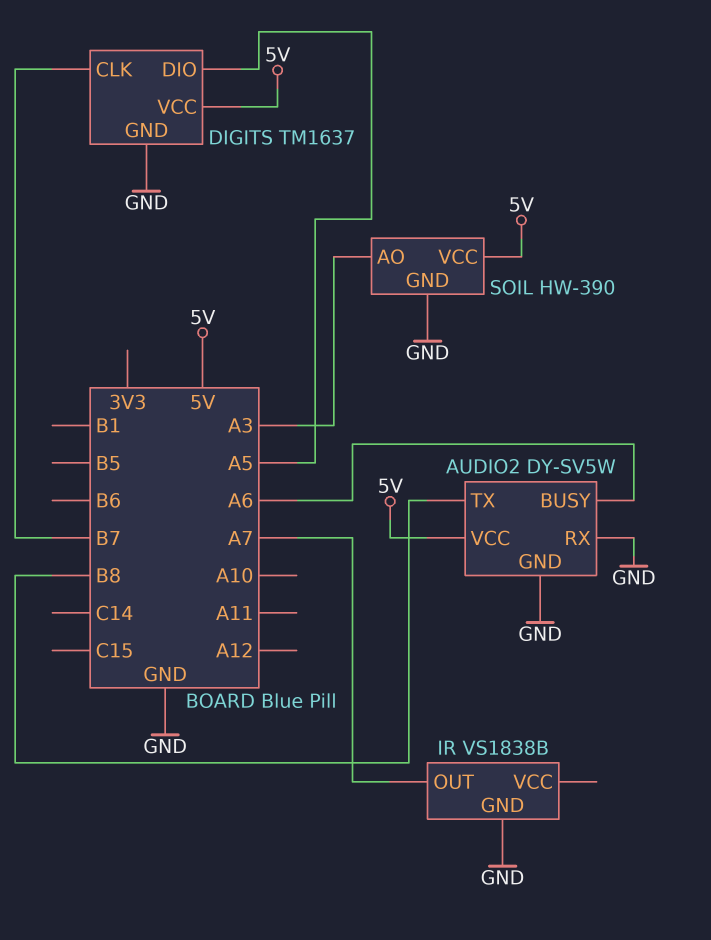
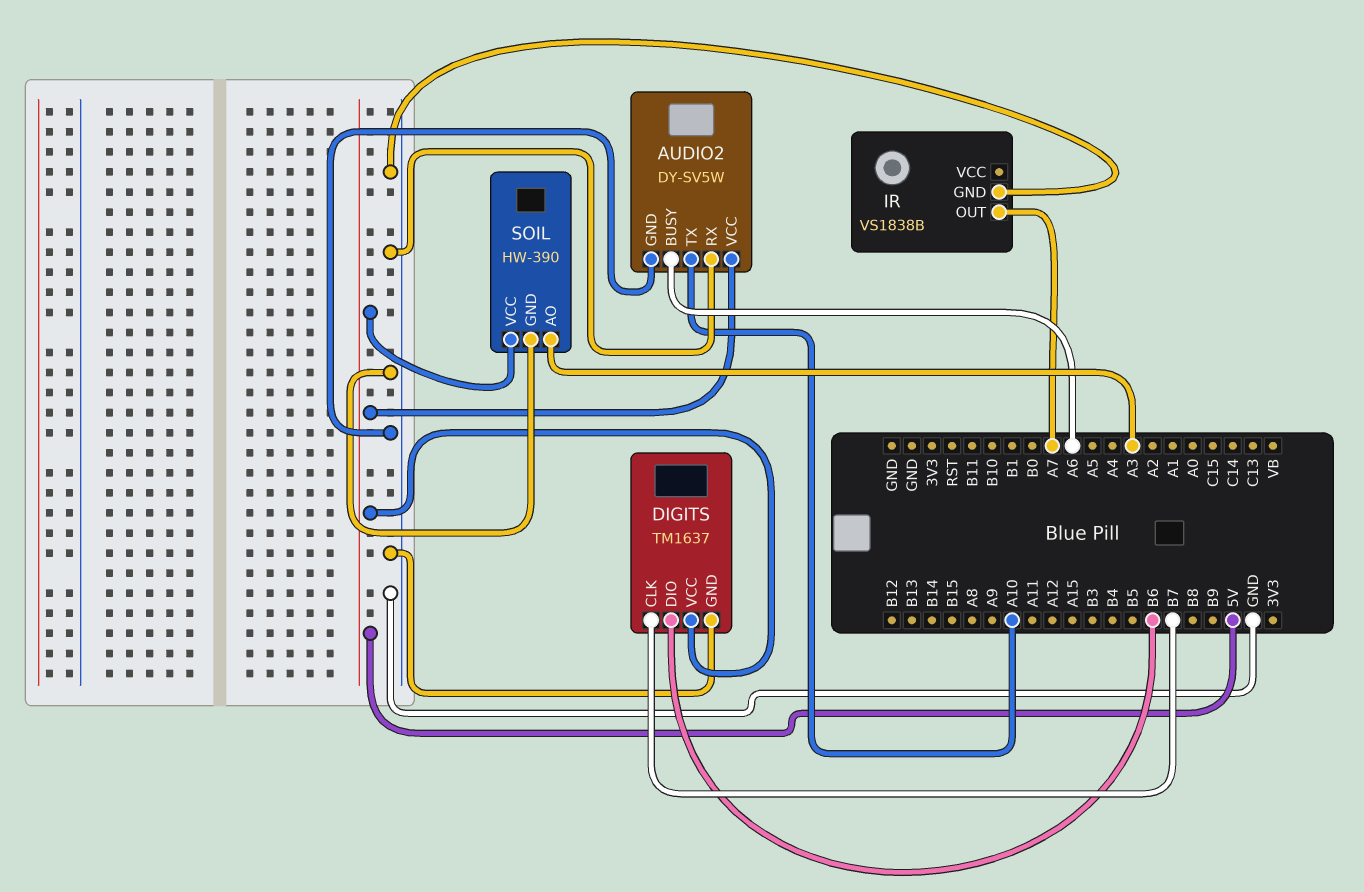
AUDIO2 pin TX: B8 -> A10
DIGITS pin DIO: A5 -> B6

